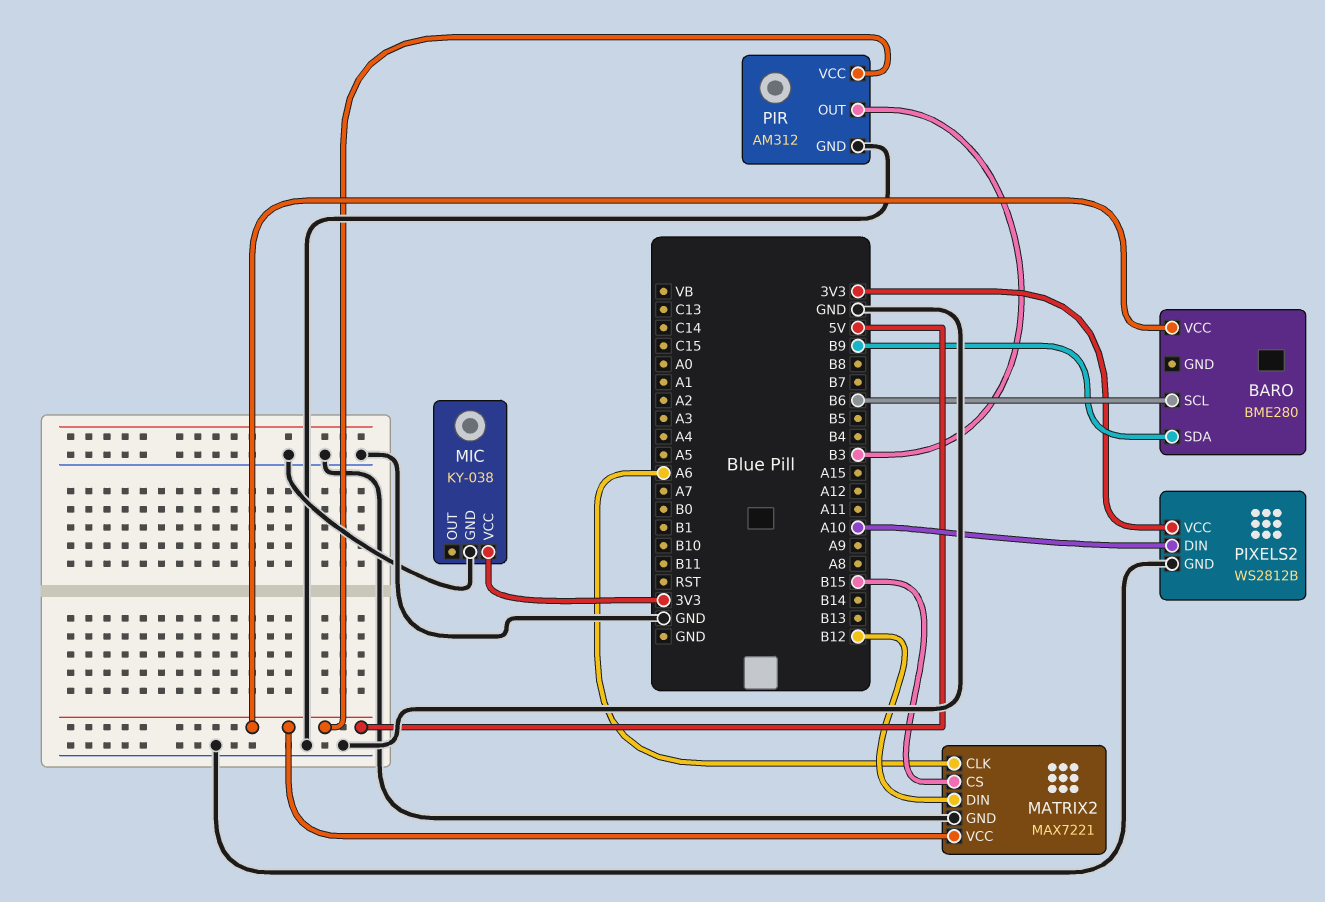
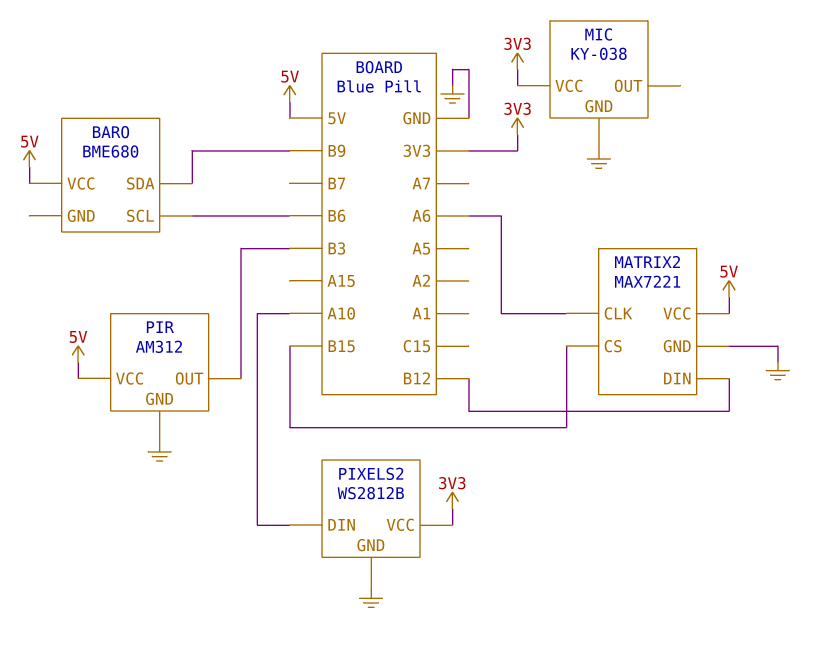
BARO: BME280 -> BME680

